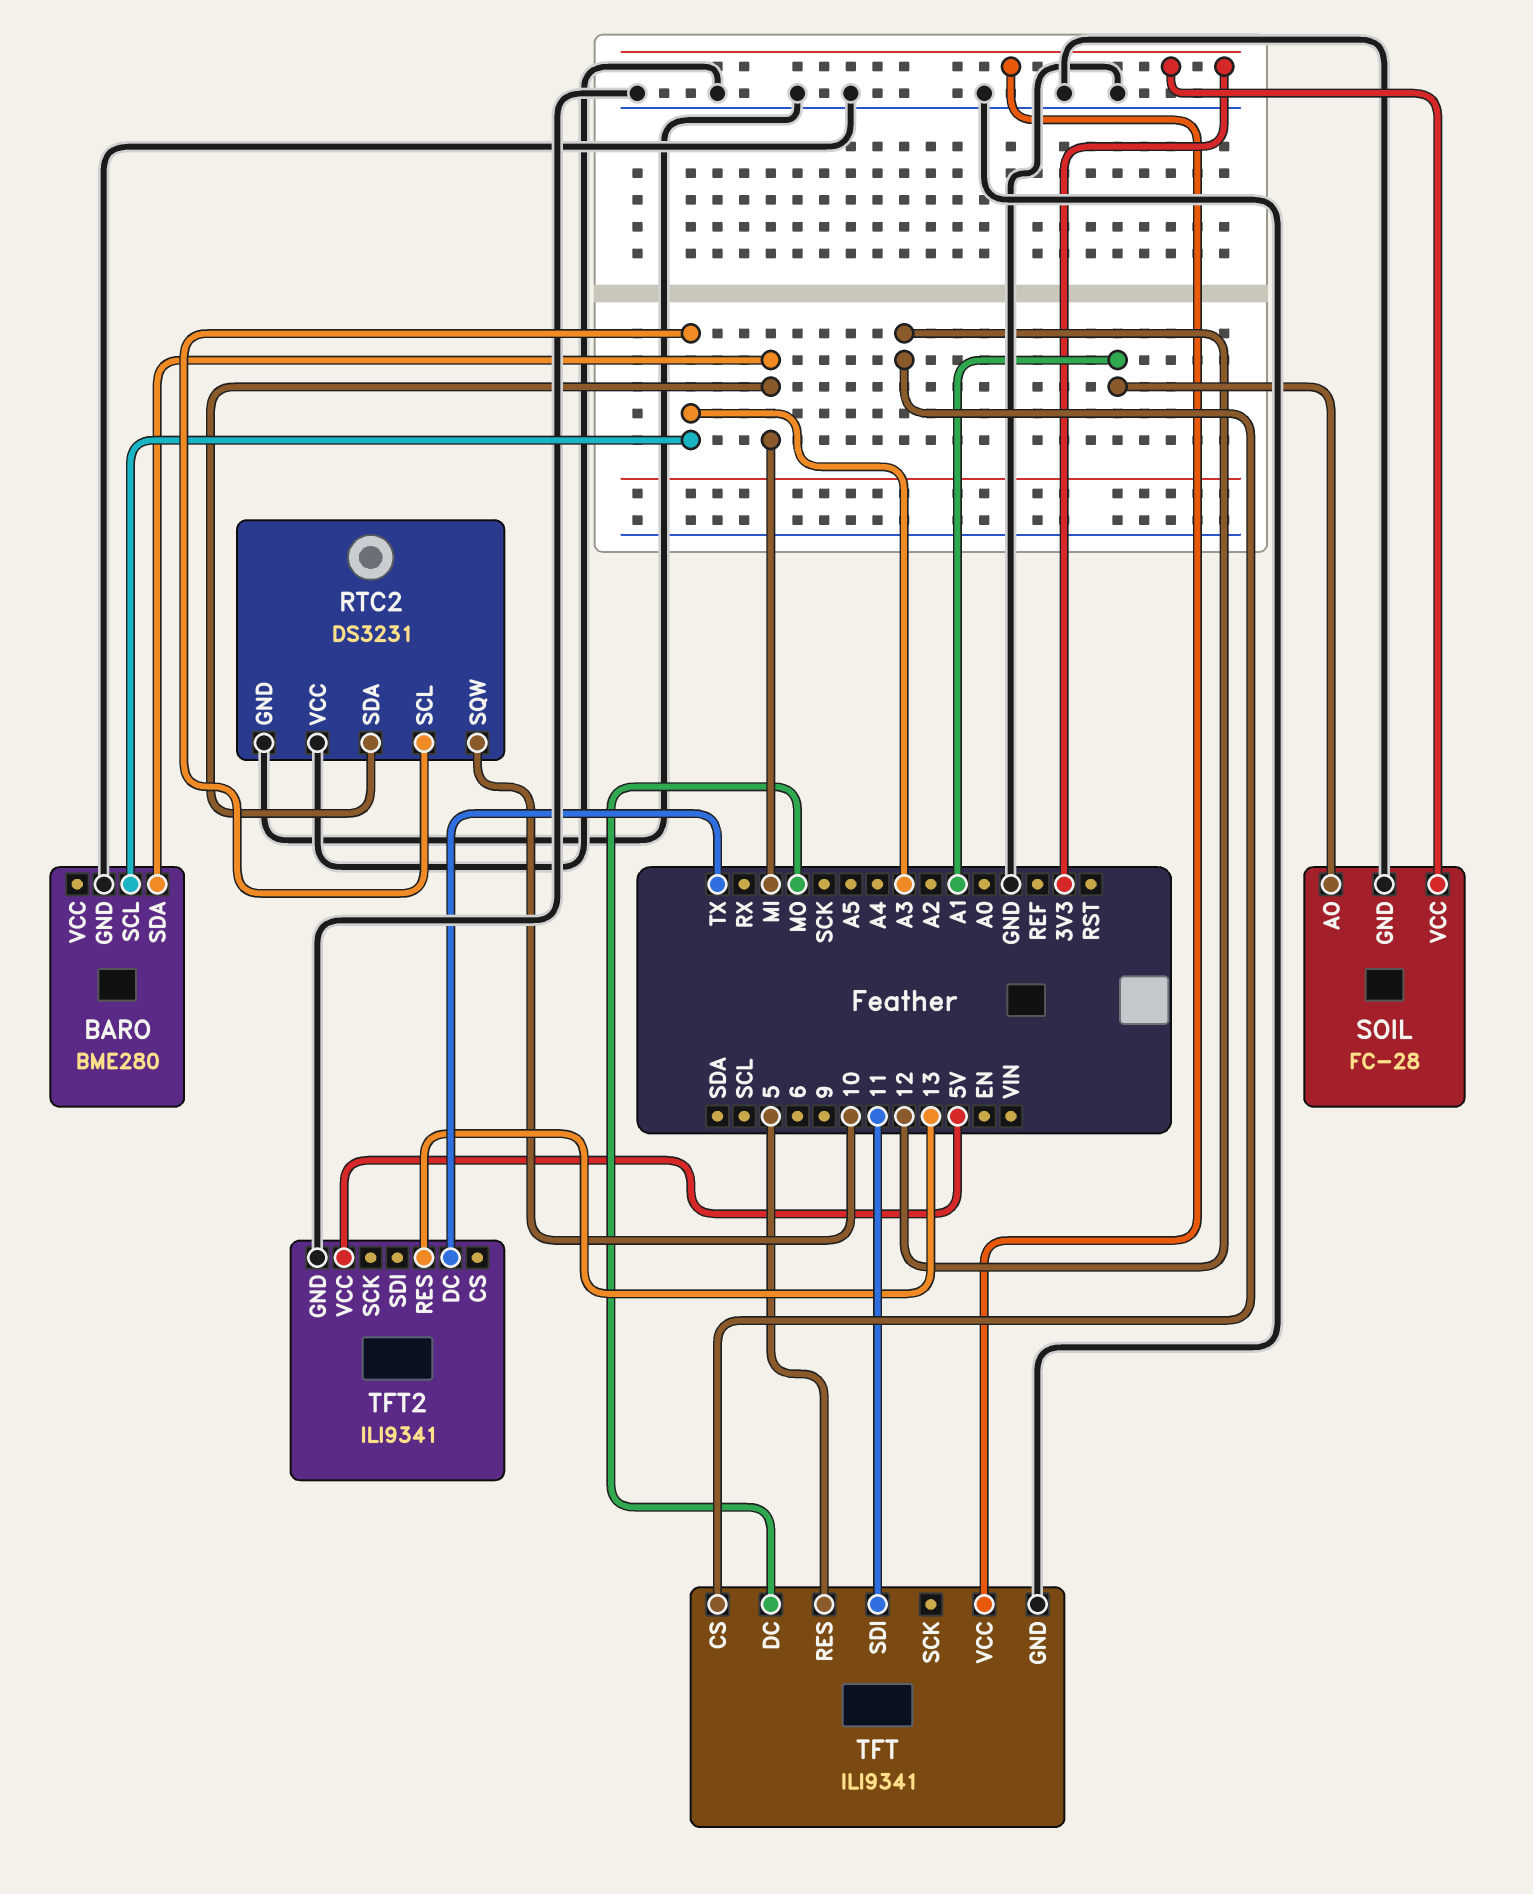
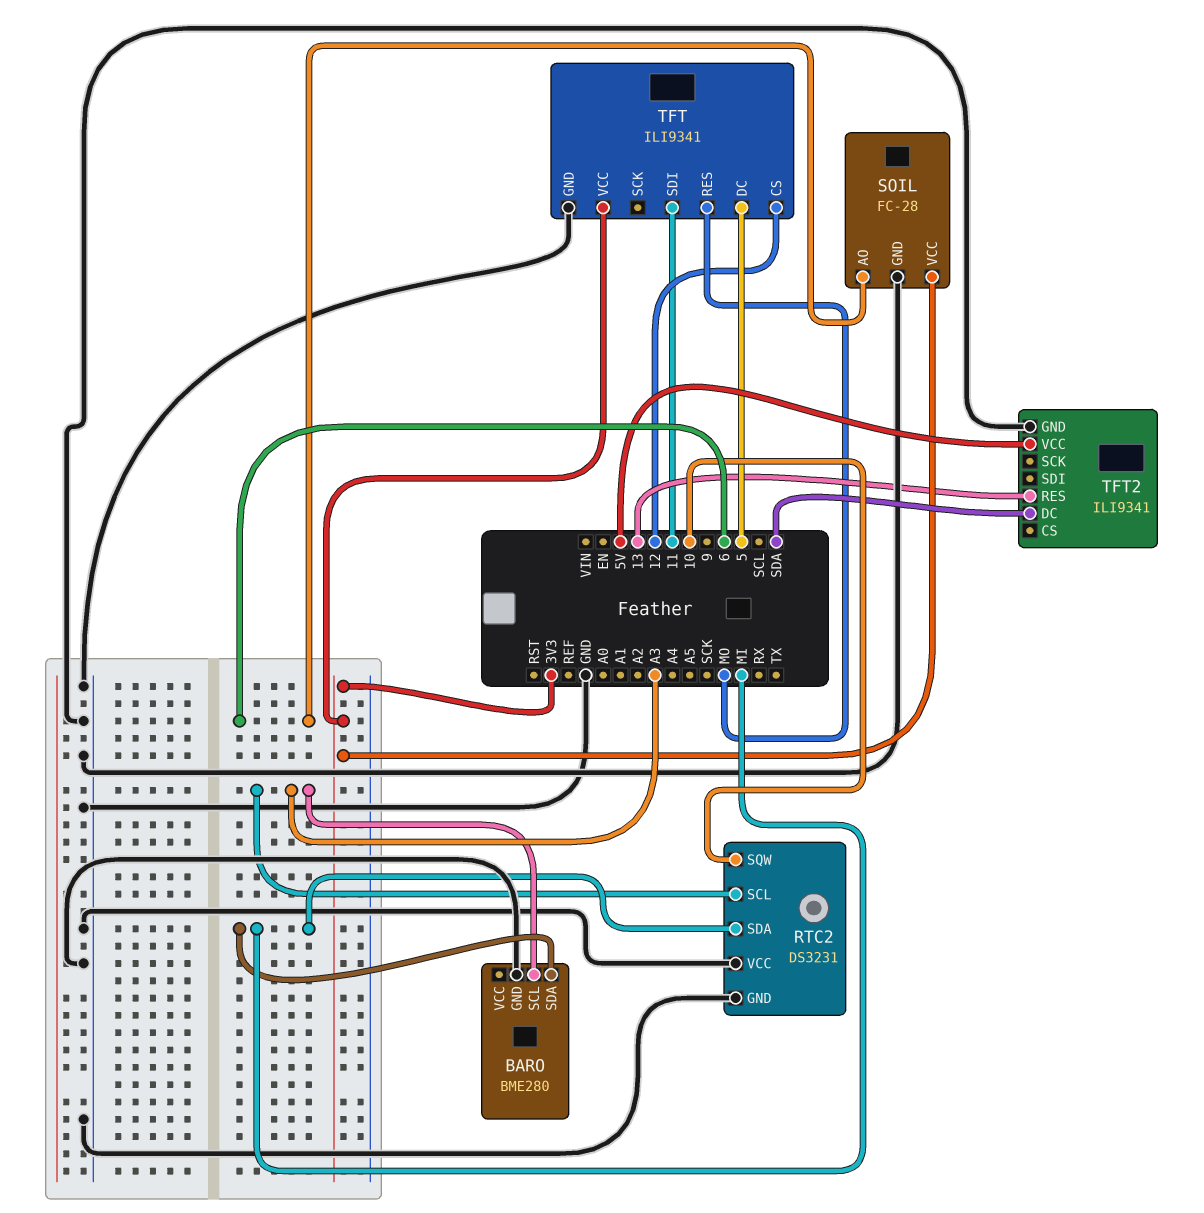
SOIL pin AO: A1 -> 6
TFT pin DC: MO -> 5
TFT pin RES: 5 -> MO
TFT2 pin DC: TX -> SDA

